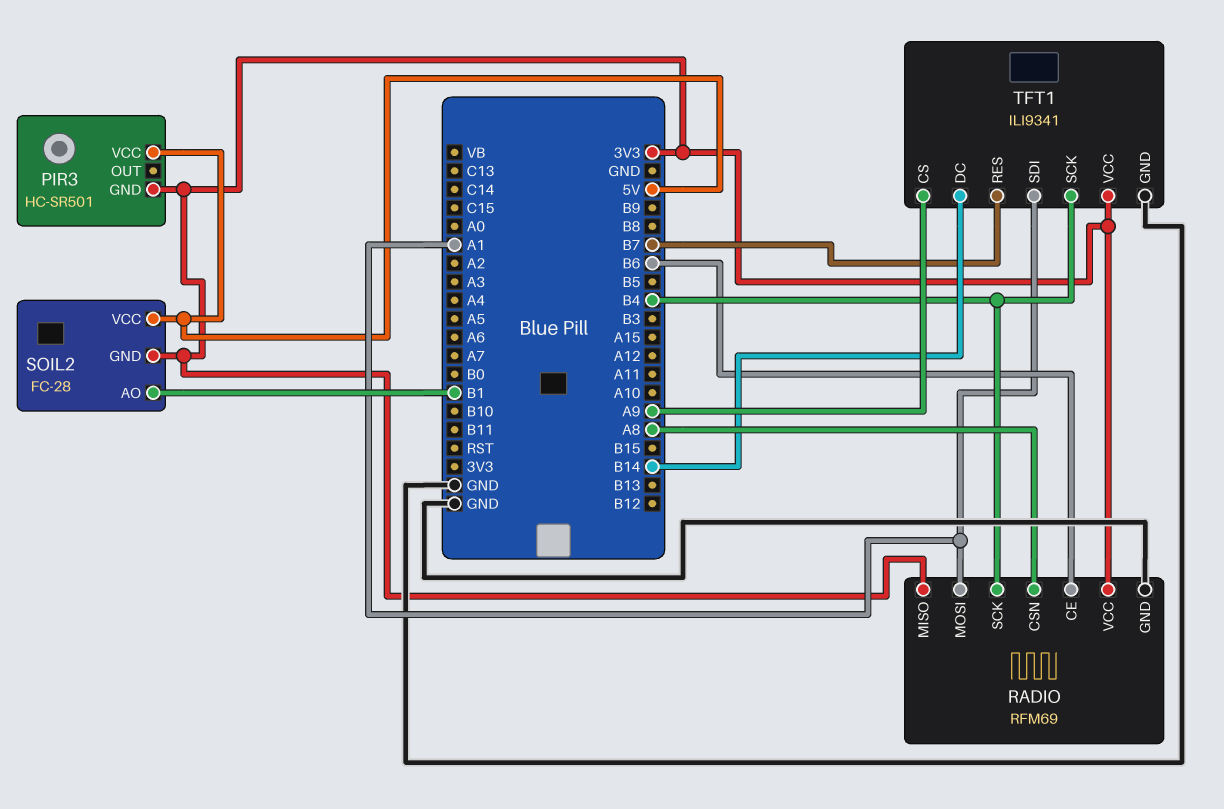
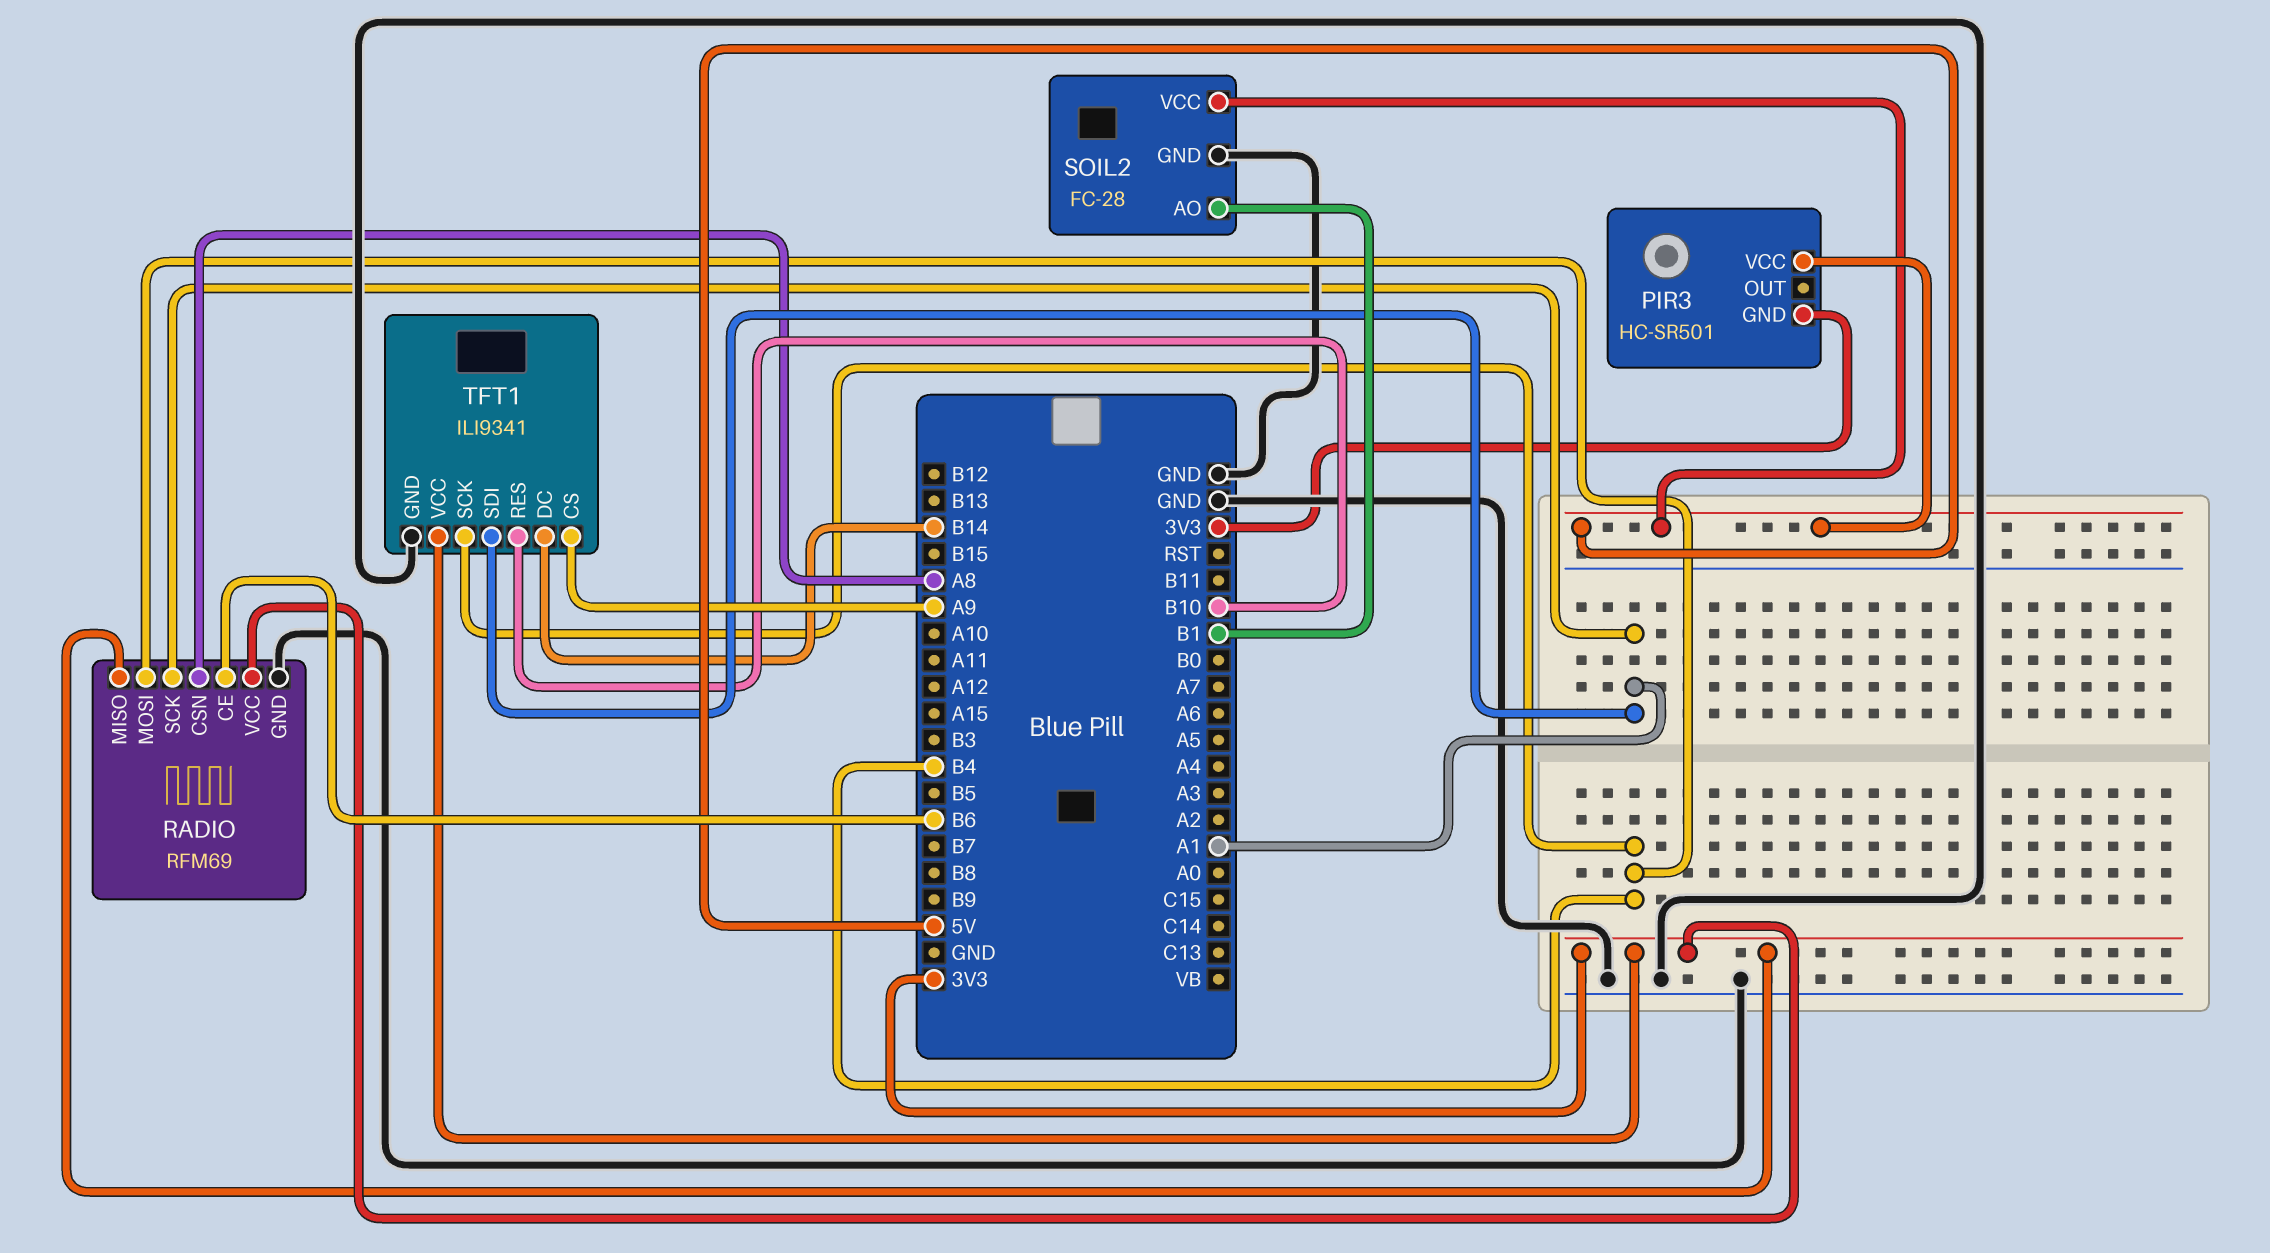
RADIO pin MOSI: A1 -> B4
RADIO pin SCK: B4 -> A1
SOIL2 pin GND: 3V3 -> GND
TFT1 pin RES: B7 -> B10

